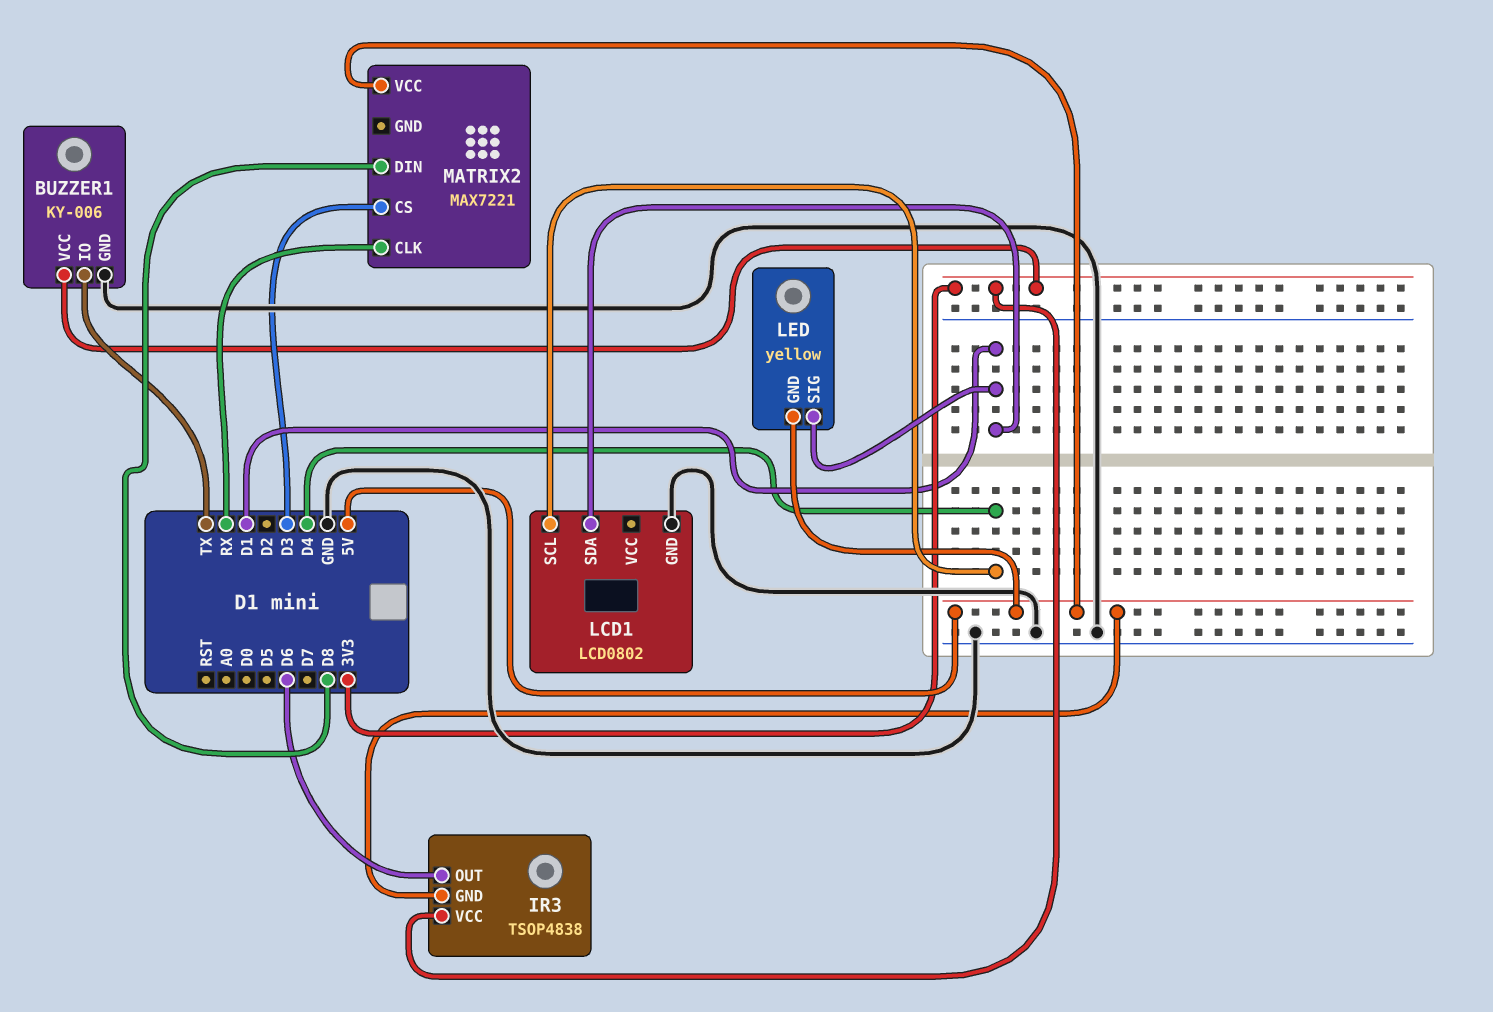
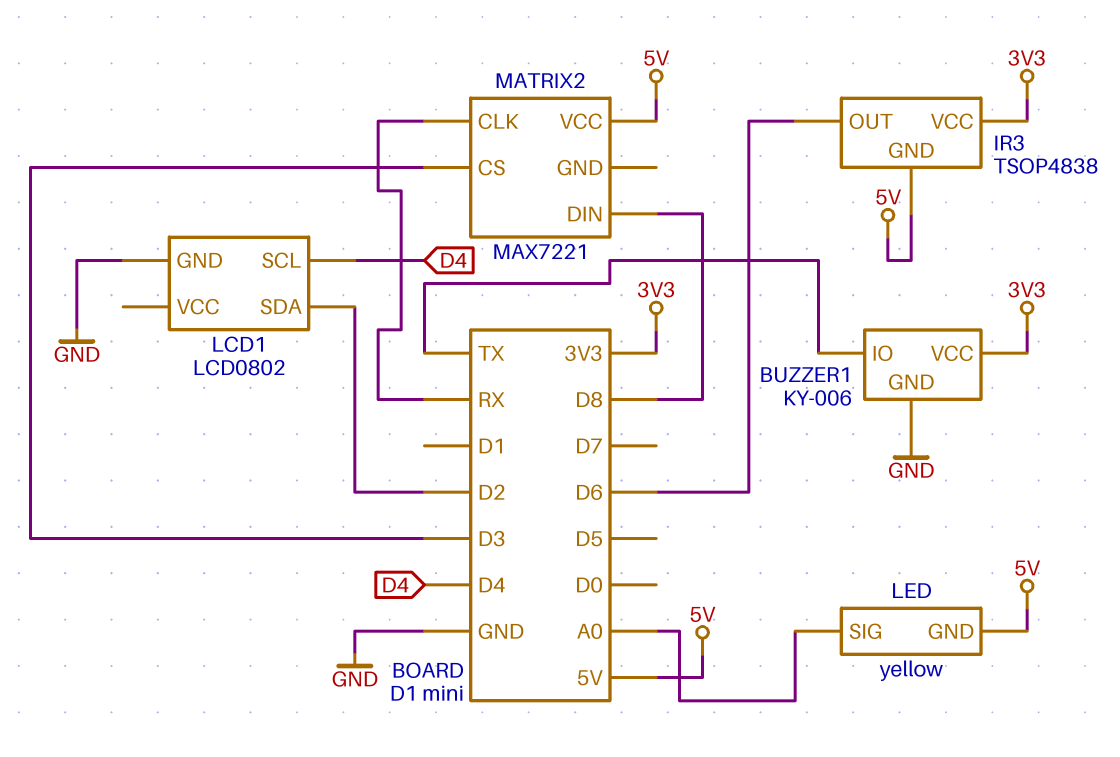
LCD1 pin SDA: D1 -> D2
LED pin SIG: D1 -> A0

